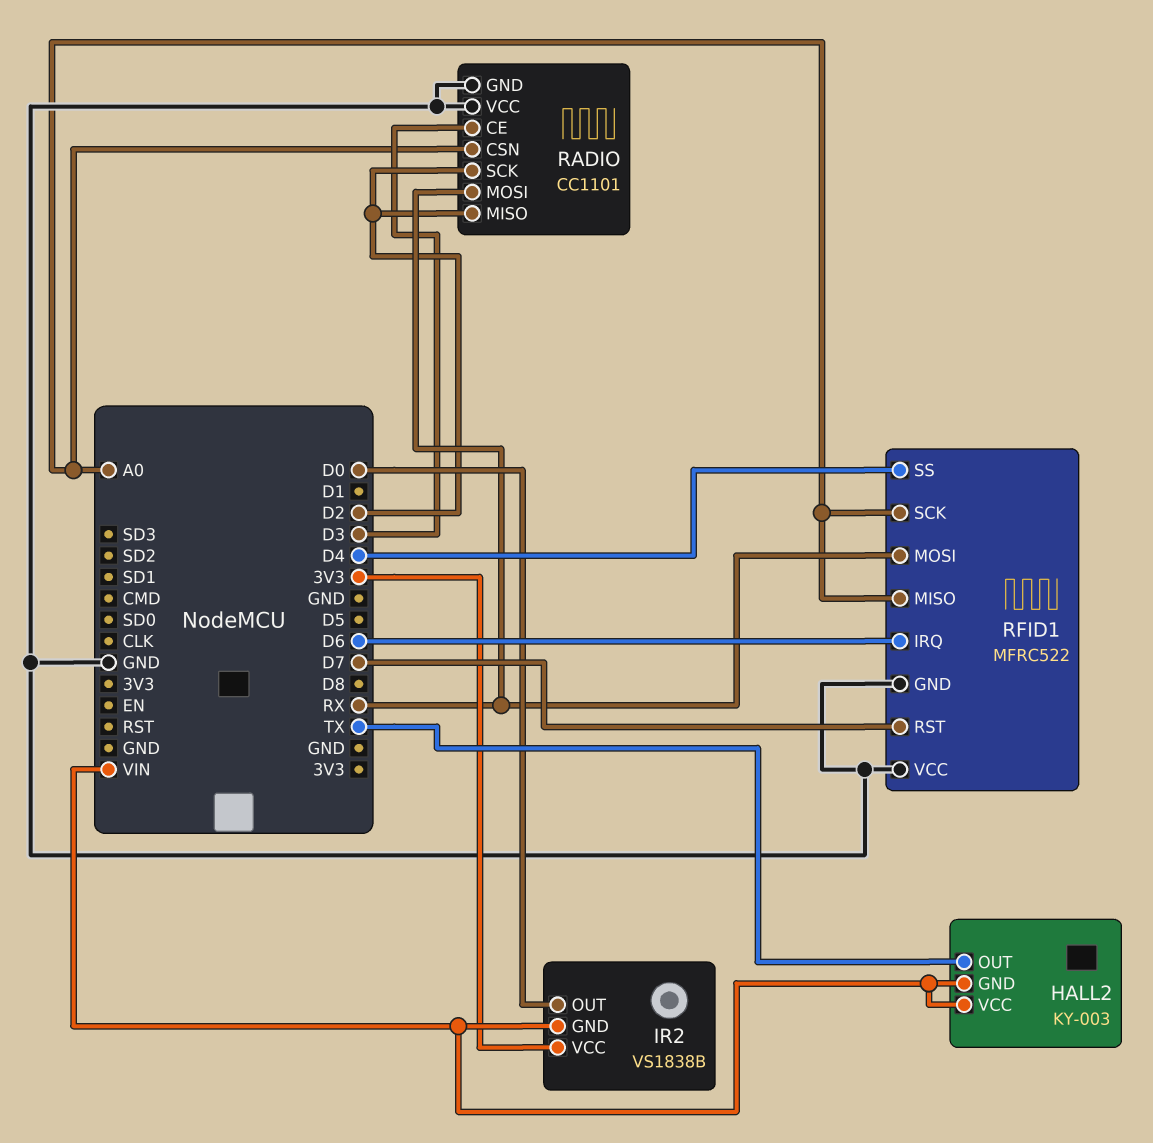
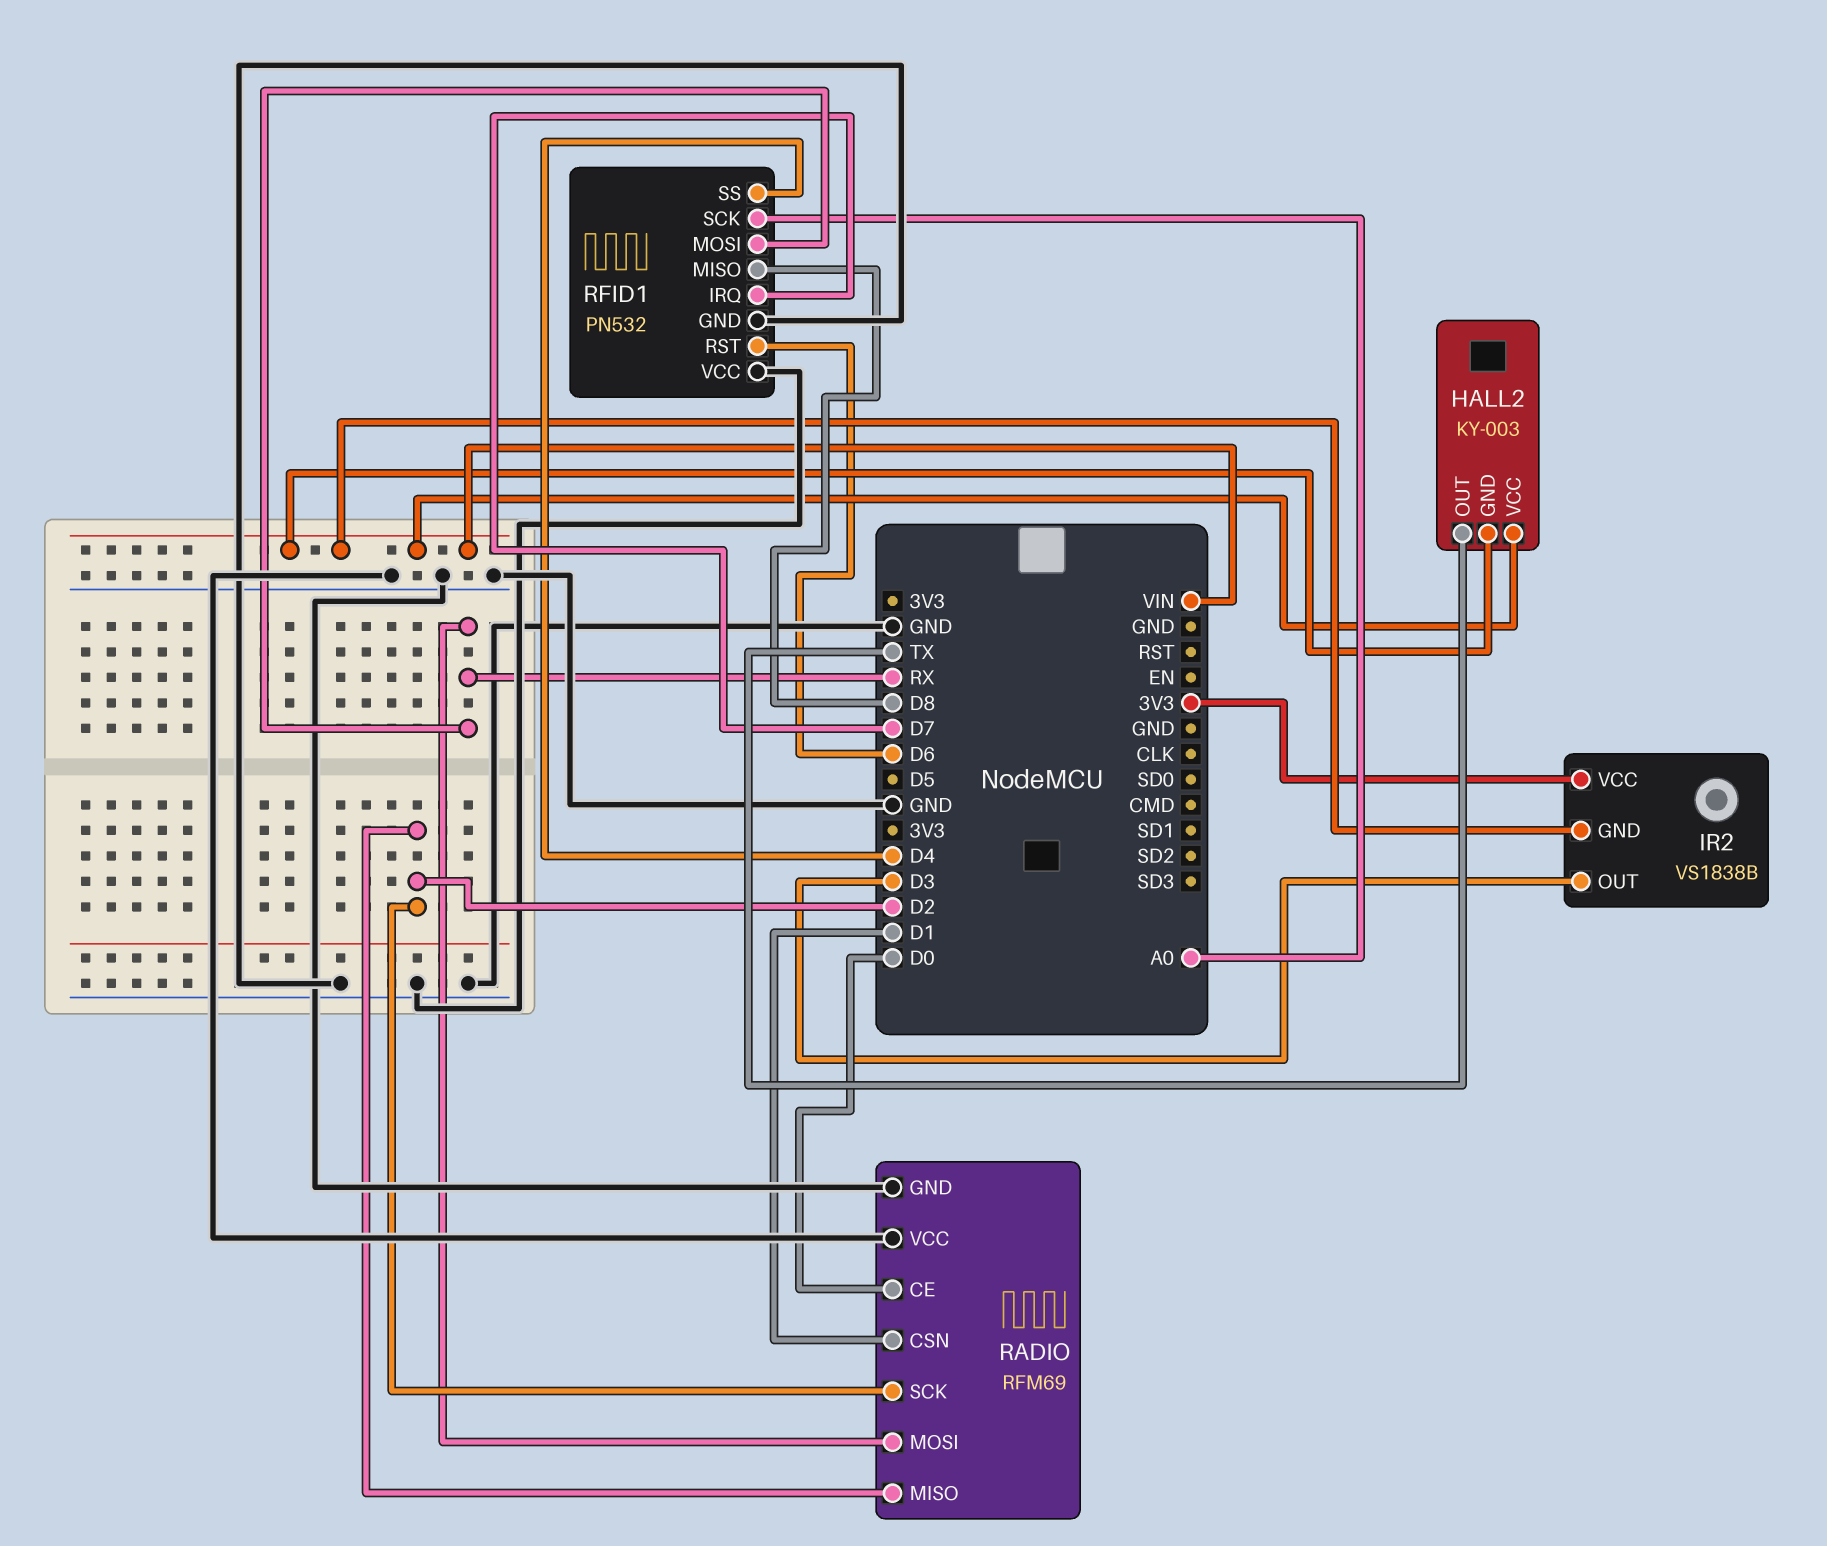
IR2 pin OUT: D0 -> D3
RADIO: CC1101 -> RFM69
RADIO pin CE: D3 -> D0
RADIO pin CSN: A0 -> D1
RFID1: MFRC522 -> PN532
RFID1 pin IRQ: D6 -> D7
RFID1 pin MISO: A0 -> D8
RFID1 pin RST: D7 -> D6

